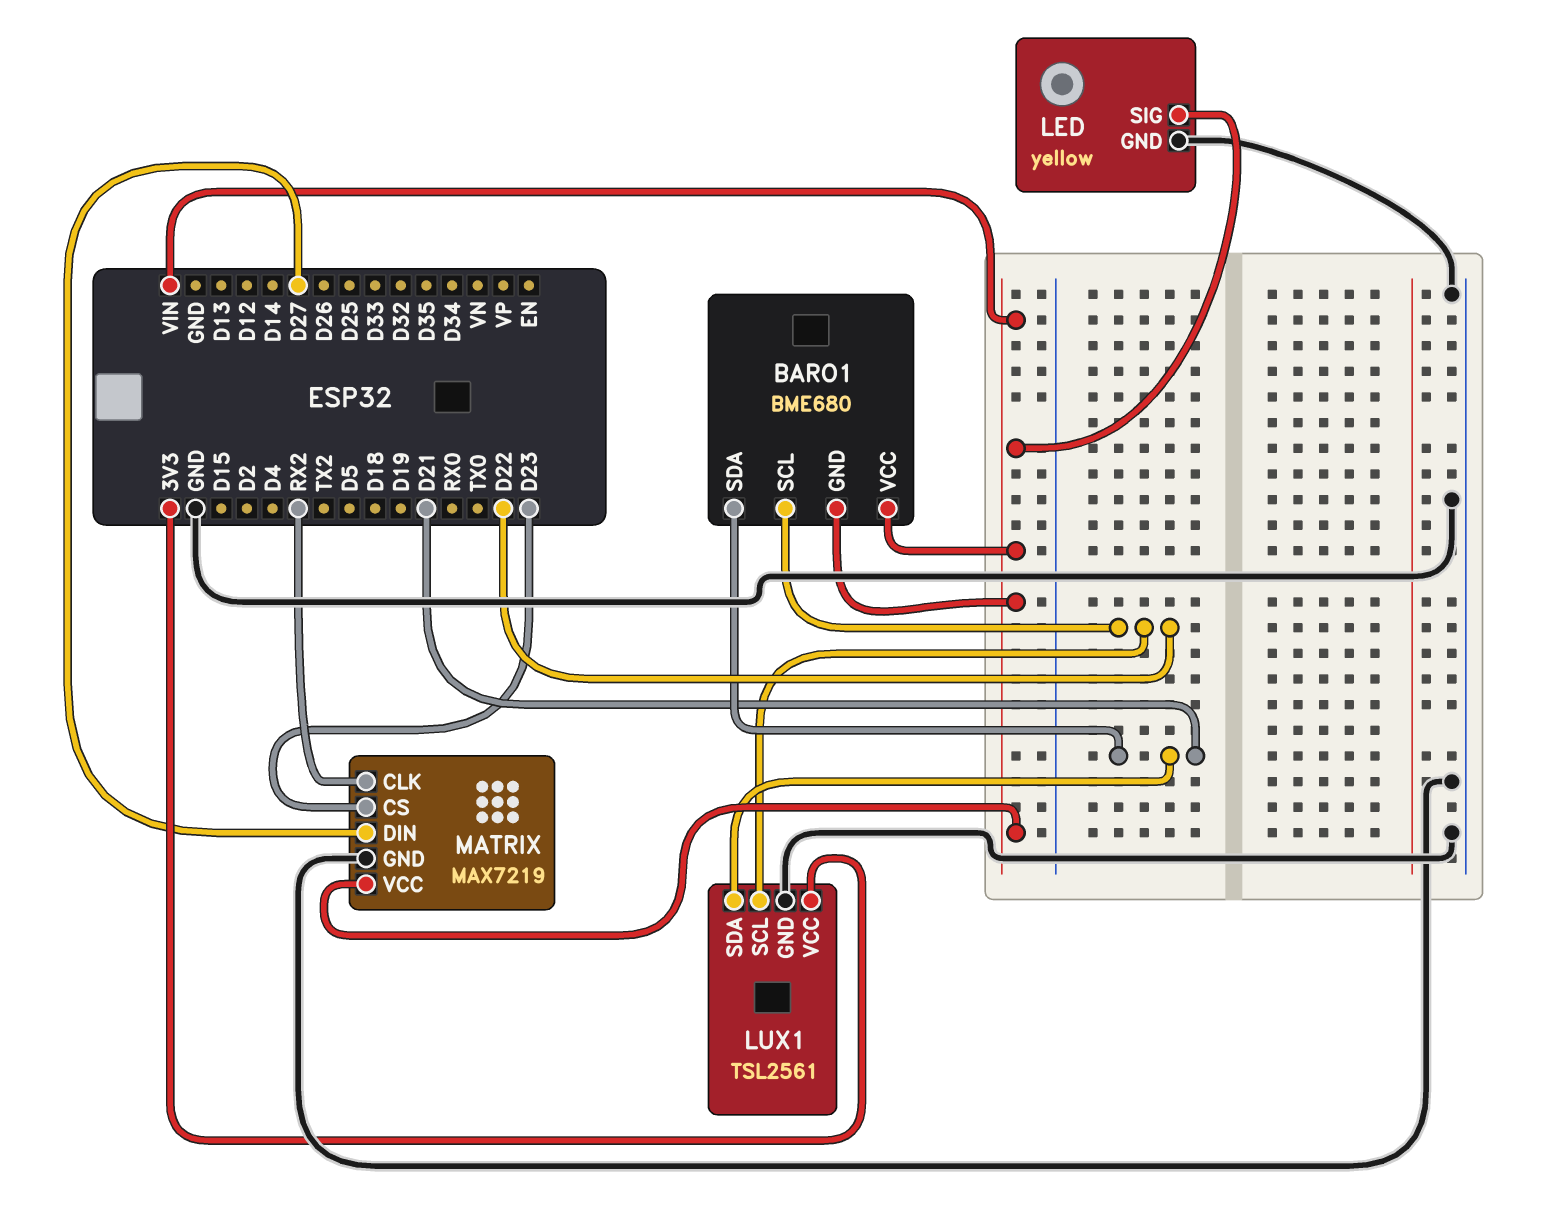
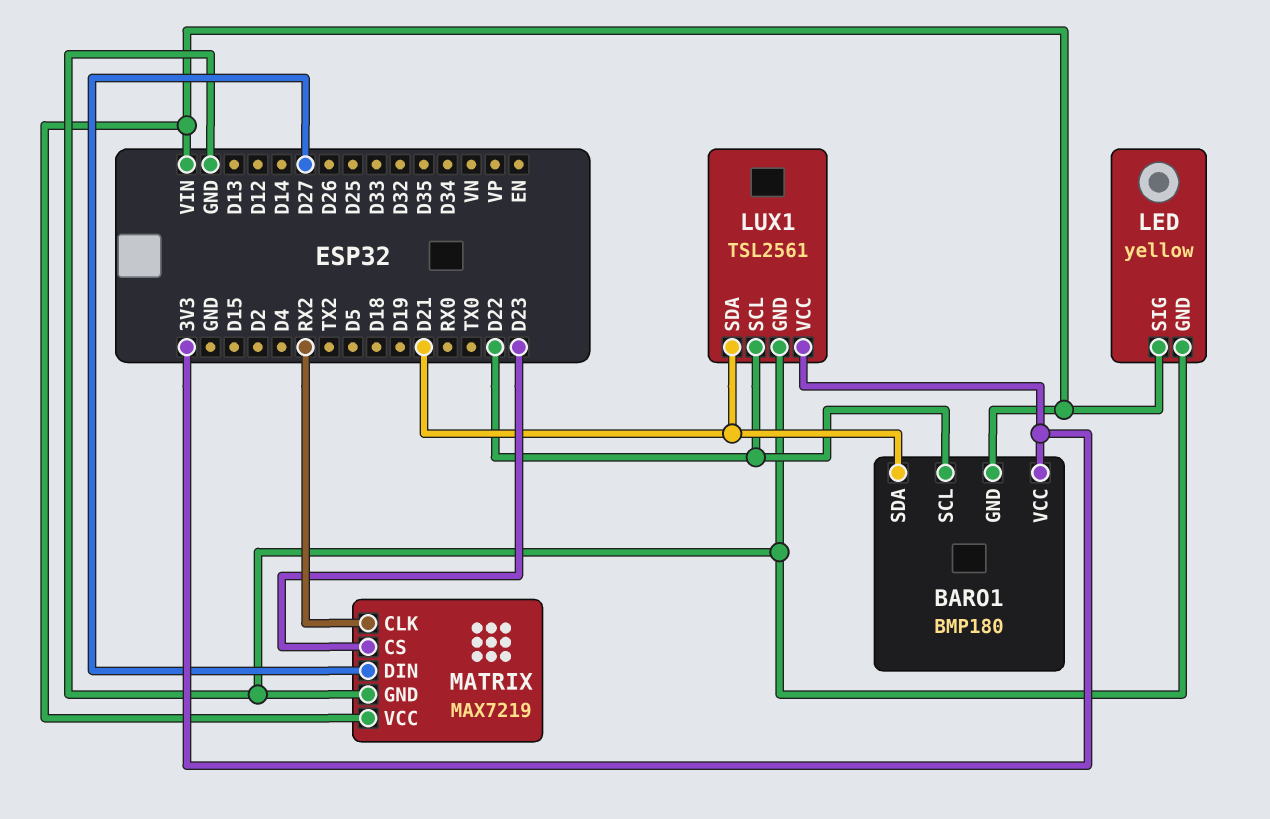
BARO1: BME680 -> BMP180
BARO1 pin VCC: VIN -> 3V3

